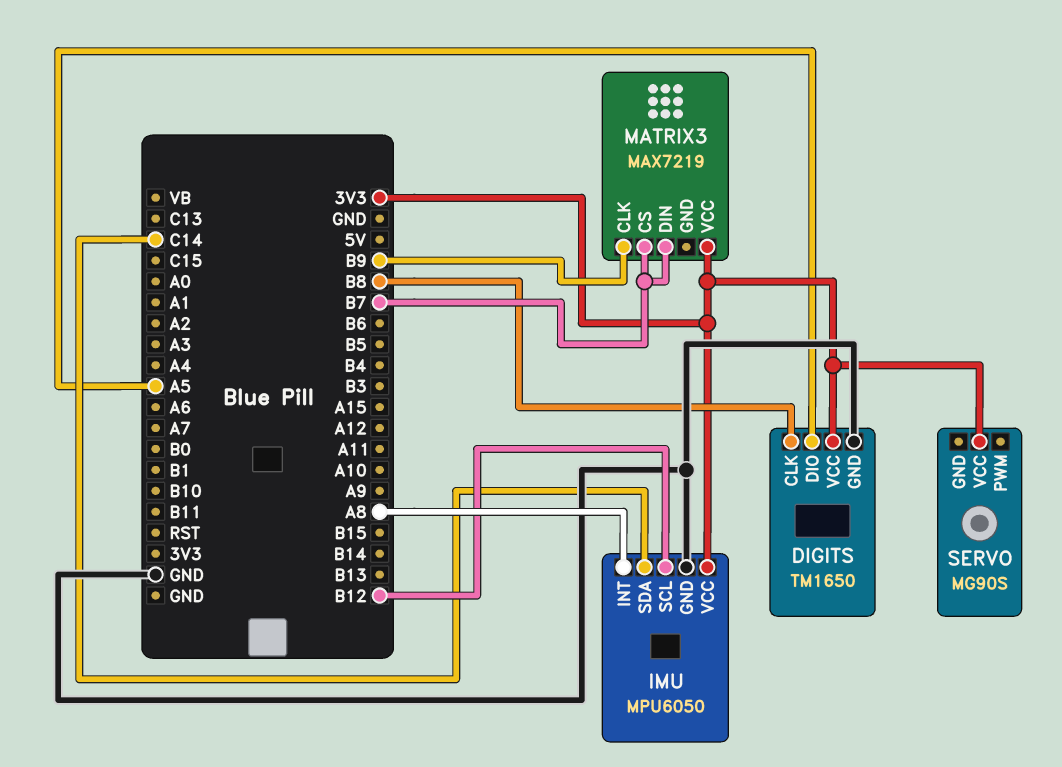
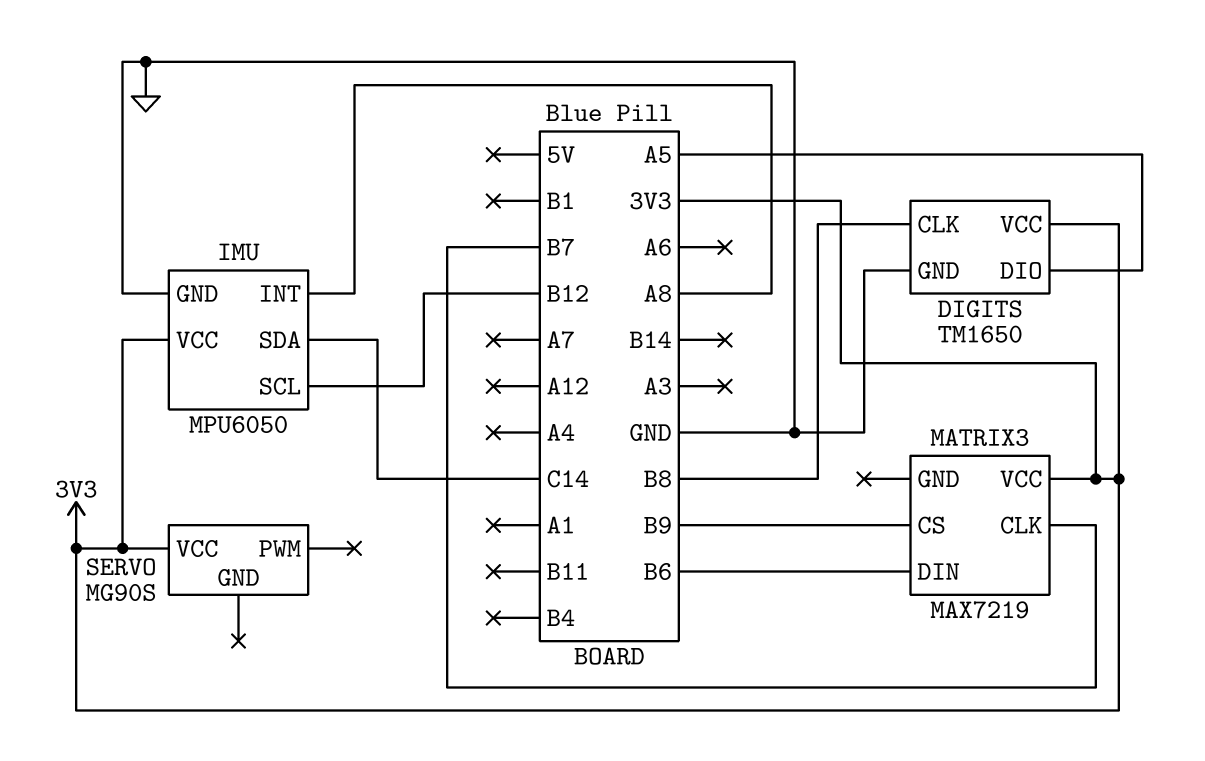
MATRIX3 pin CLK: B9 -> B7
MATRIX3 pin CS: B7 -> B9
MATRIX3 pin DIN: B7 -> B6

